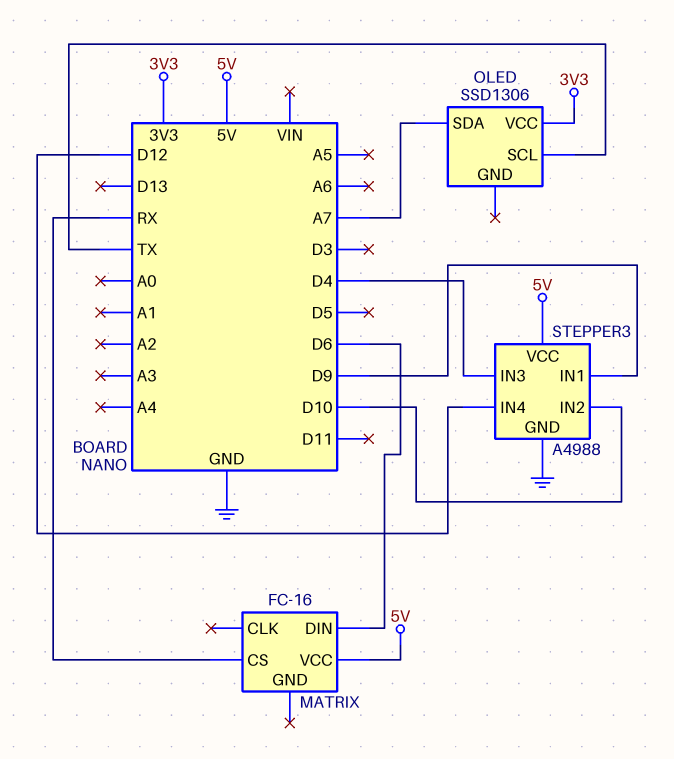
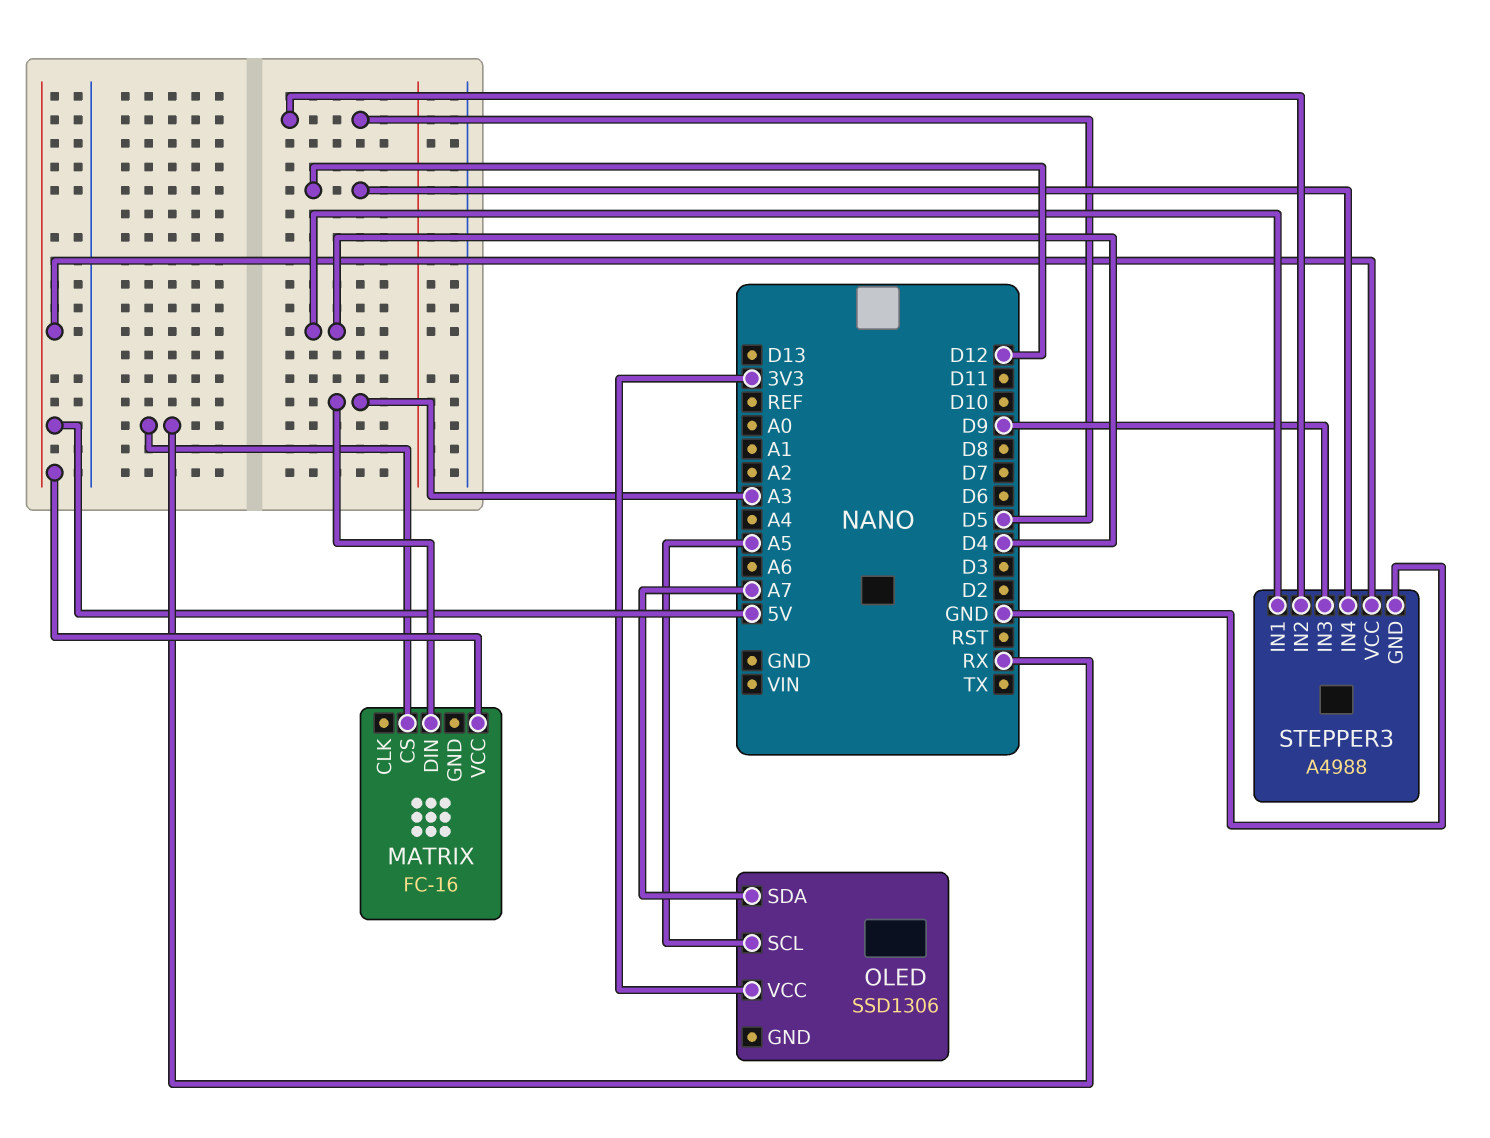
MATRIX pin DIN: D6 -> A3
OLED pin SCL: TX -> A5
STEPPER3 pin IN1: D9 -> D4
STEPPER3 pin IN2: D10 -> D5
STEPPER3 pin IN3: D4 -> D9

